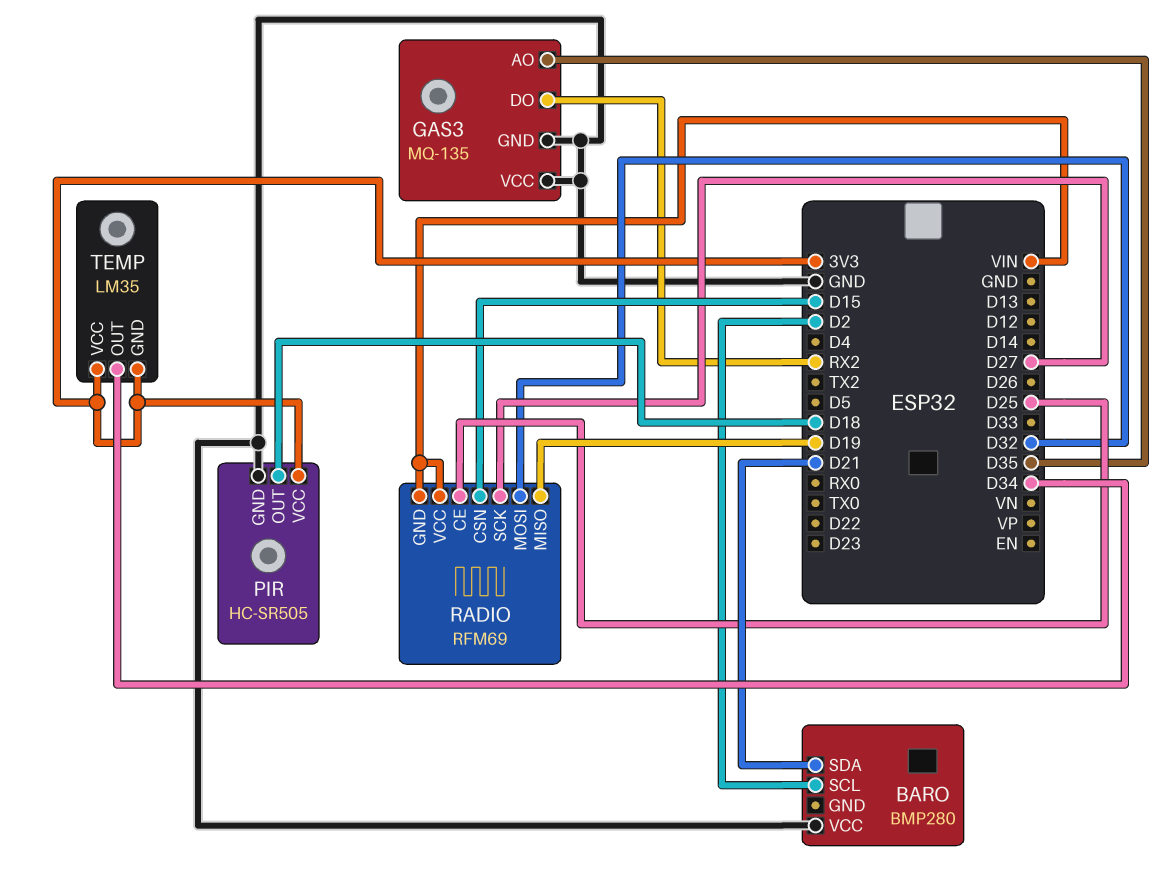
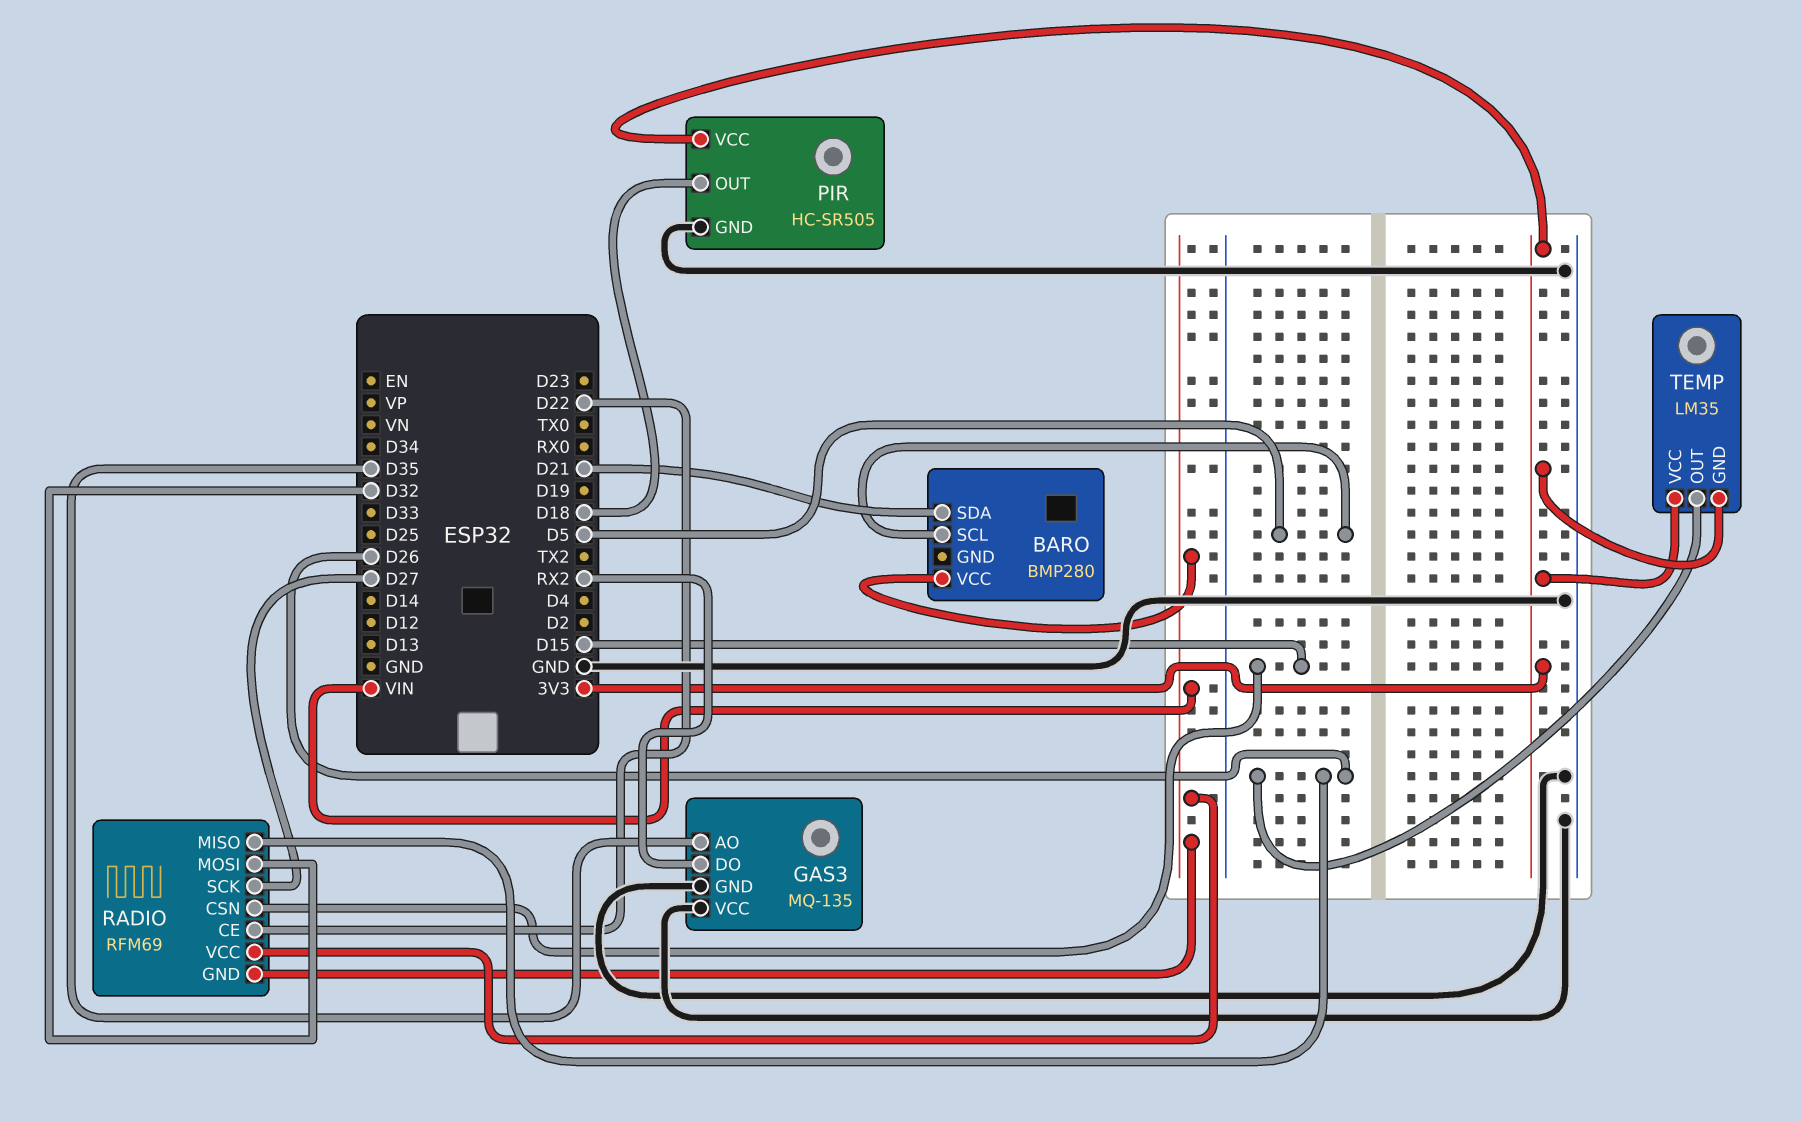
BARO pin SCL: D2 -> D5
BARO pin VCC: GND -> VIN
RADIO pin CE: D25 -> D22
RADIO pin MISO: D19 -> D26
TEMP pin OUT: D34 -> D26

